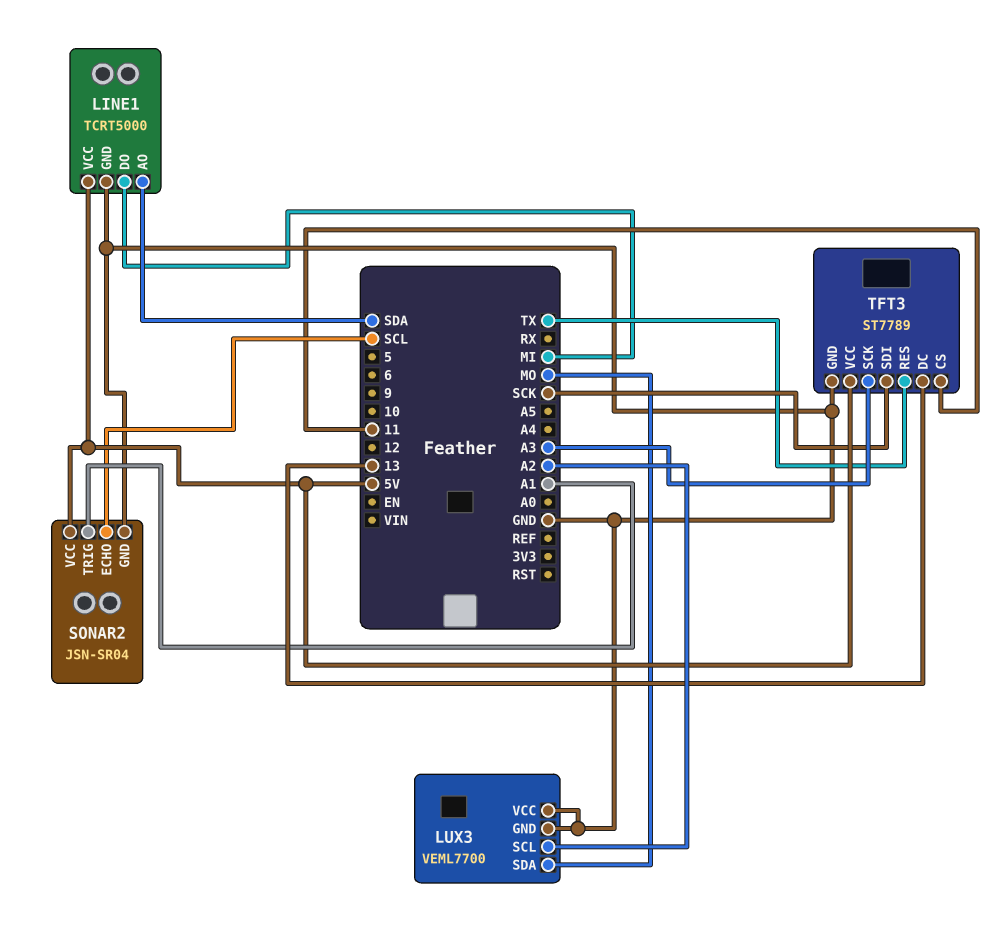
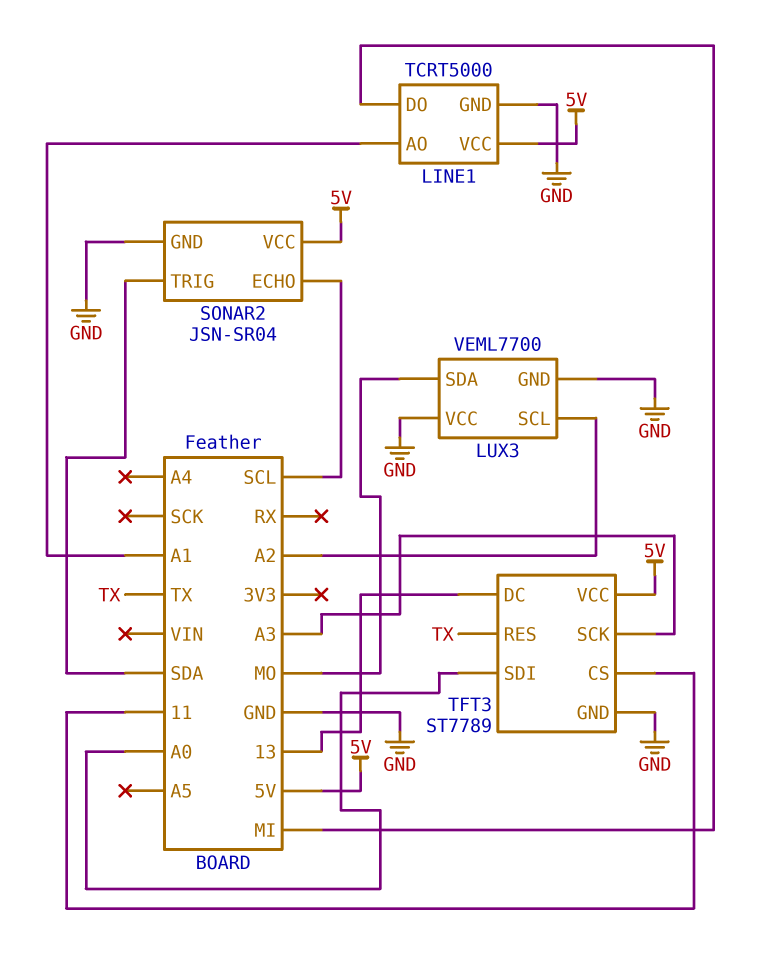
LINE1 pin AO: SDA -> A1
SONAR2 pin TRIG: A1 -> SDA
TFT3 pin SDI: SCK -> A0

